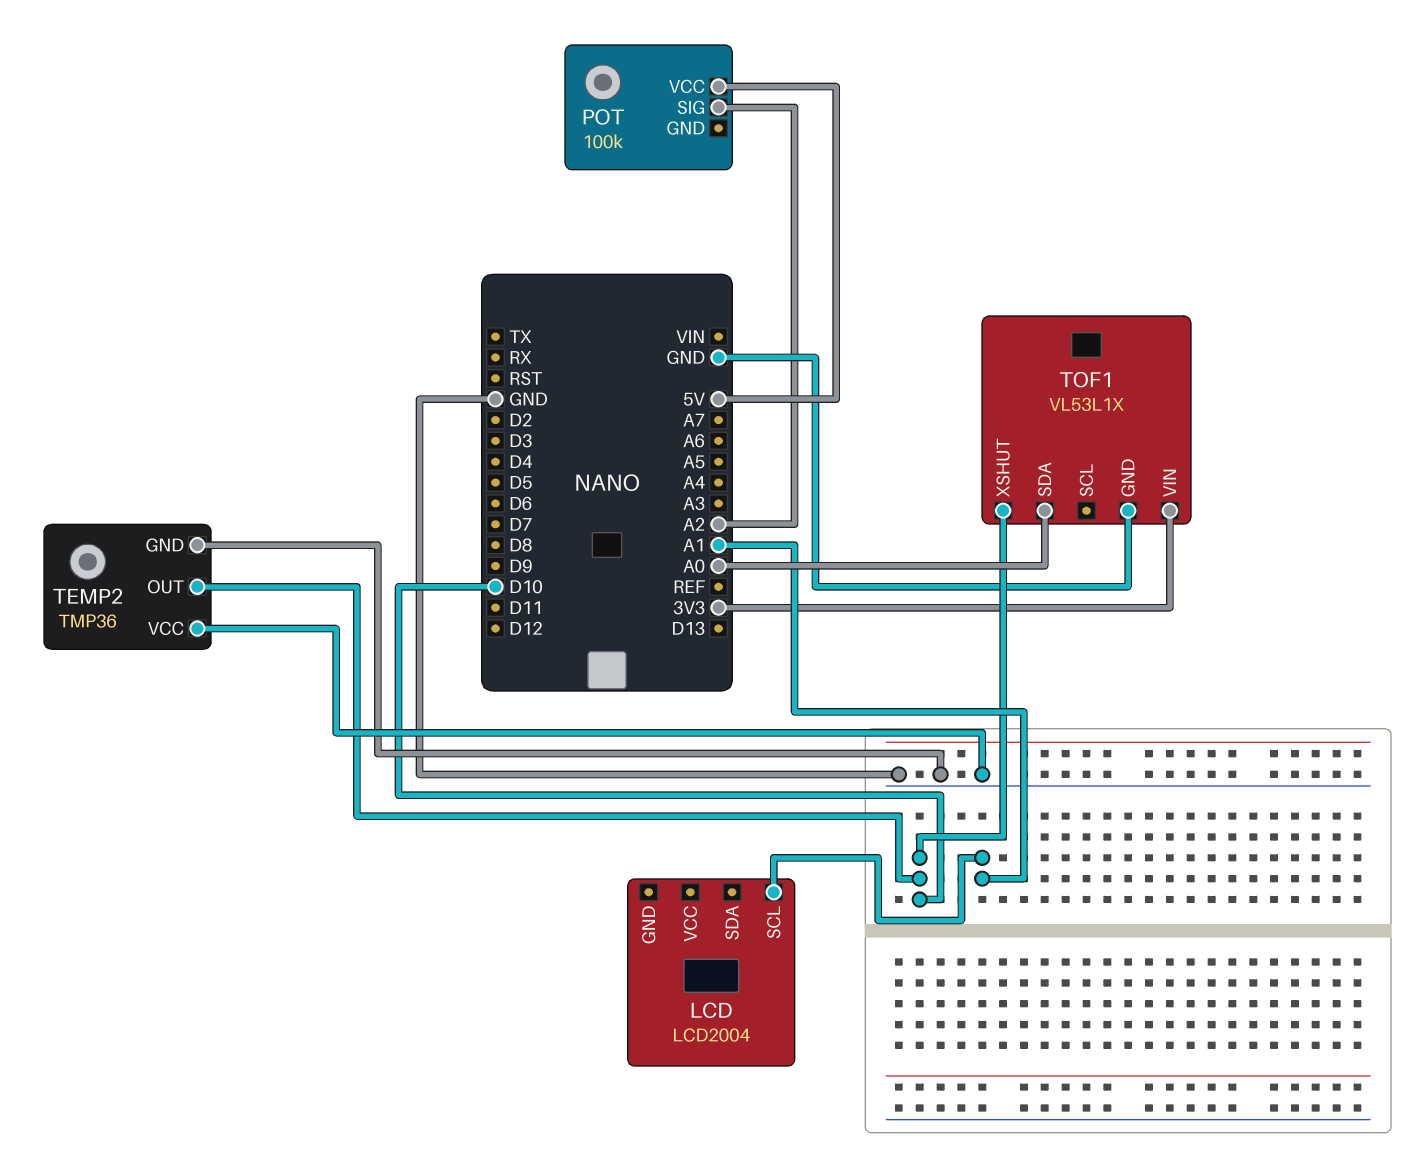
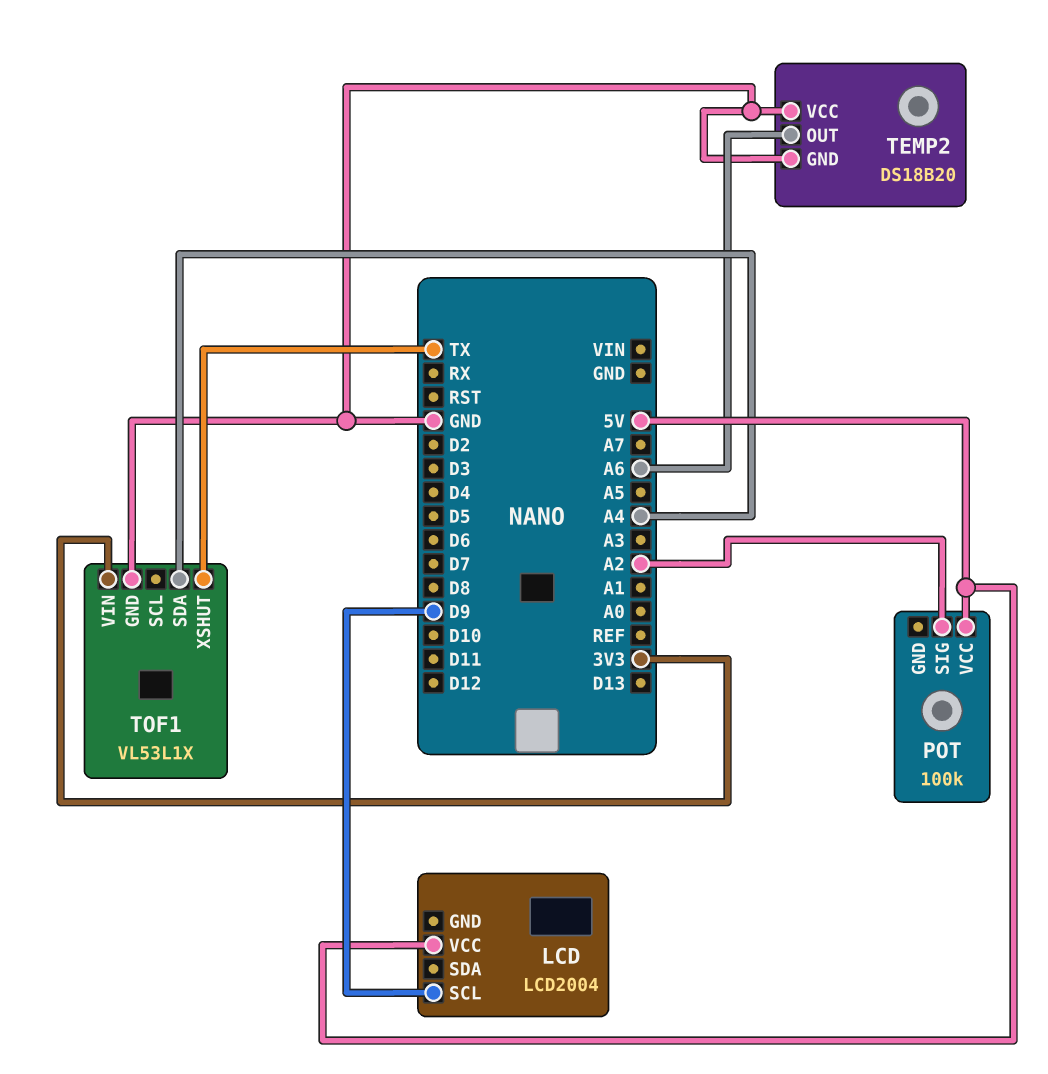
LCD pin SCL: A1 -> D9
LCD pin VCC: none -> 5V
TEMP2: TMP36 -> DS18B20
TEMP2 pin OUT: D10 -> A6
TOF1 pin SDA: A0 -> A4
TOF1 pin XSHUT: D10 -> TX

